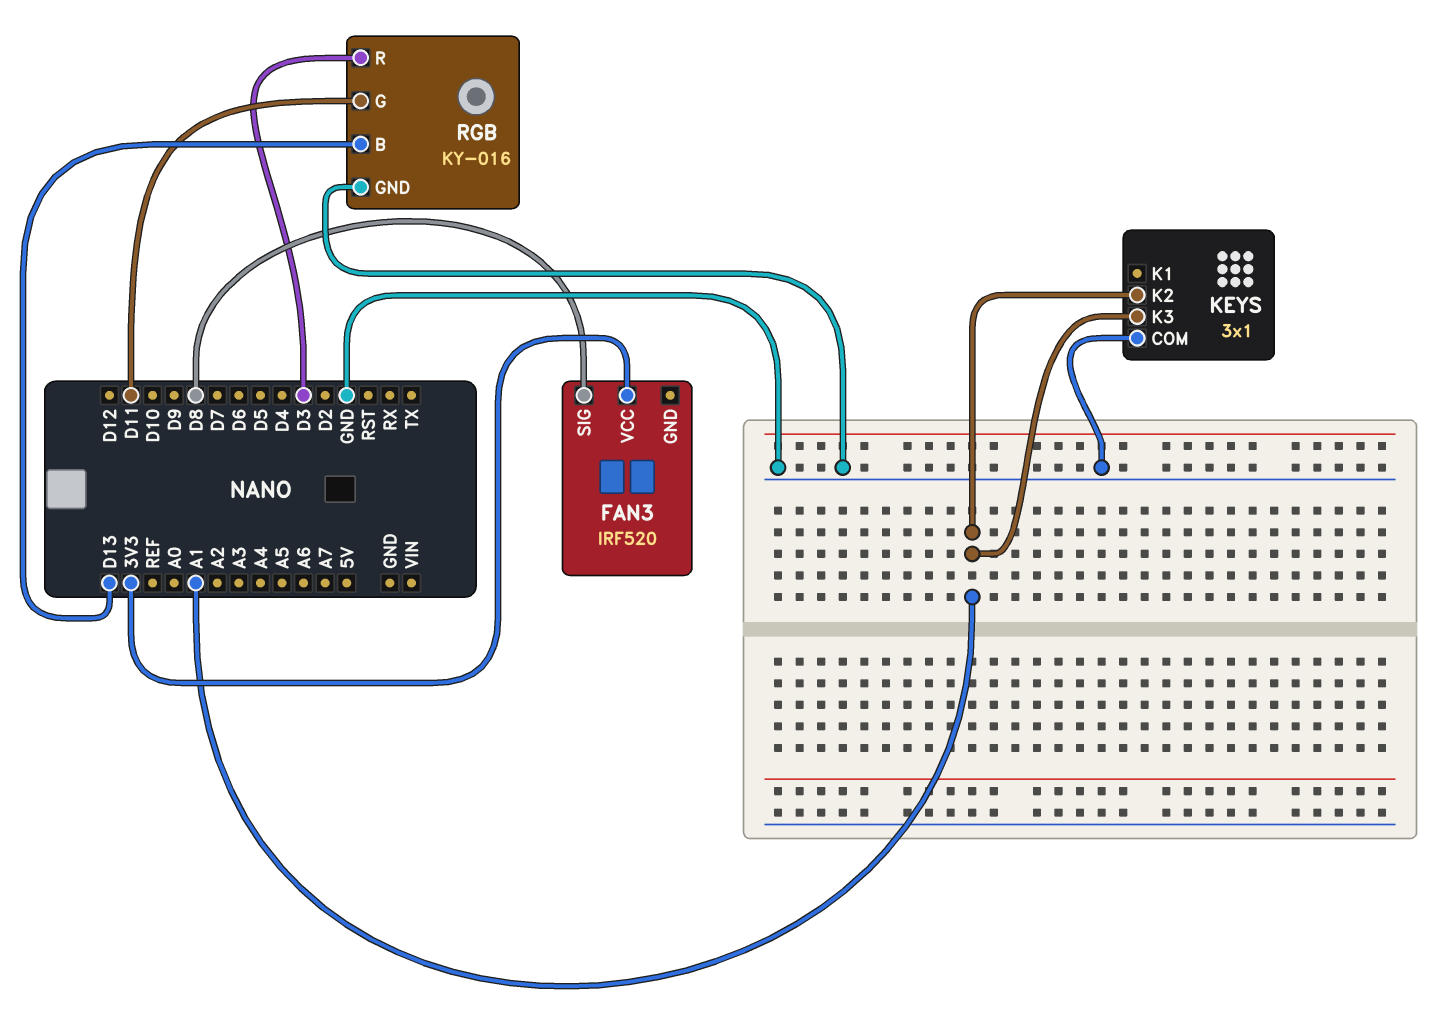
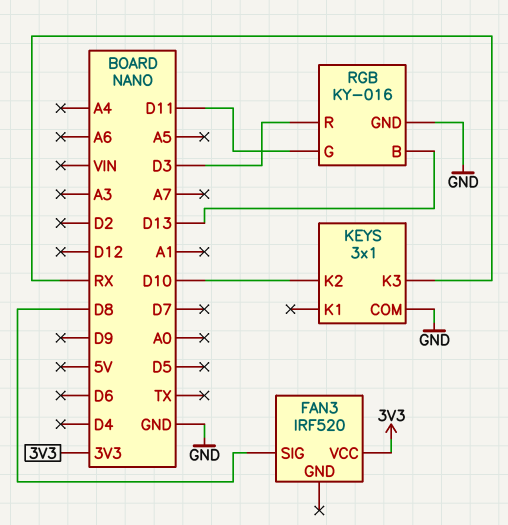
KEYS pin K2: A1 -> D10
KEYS pin K3: A1 -> RX

